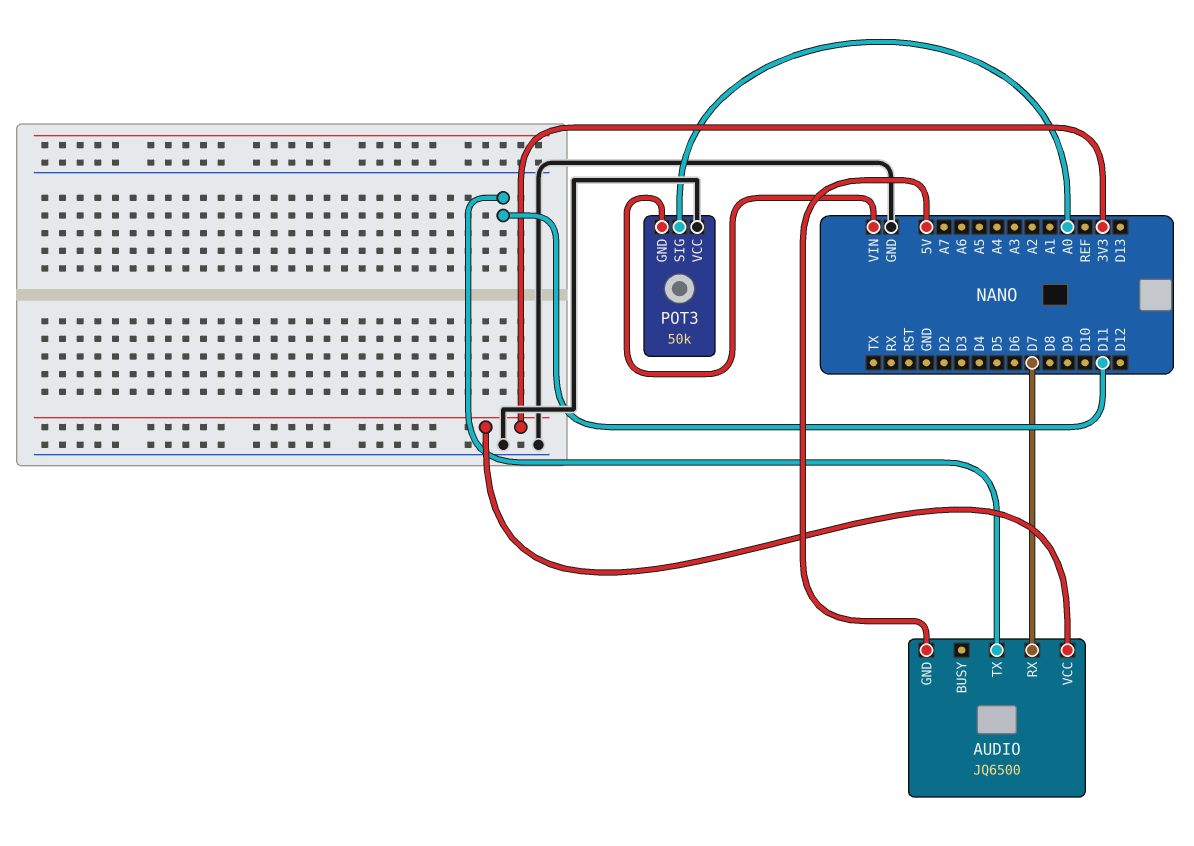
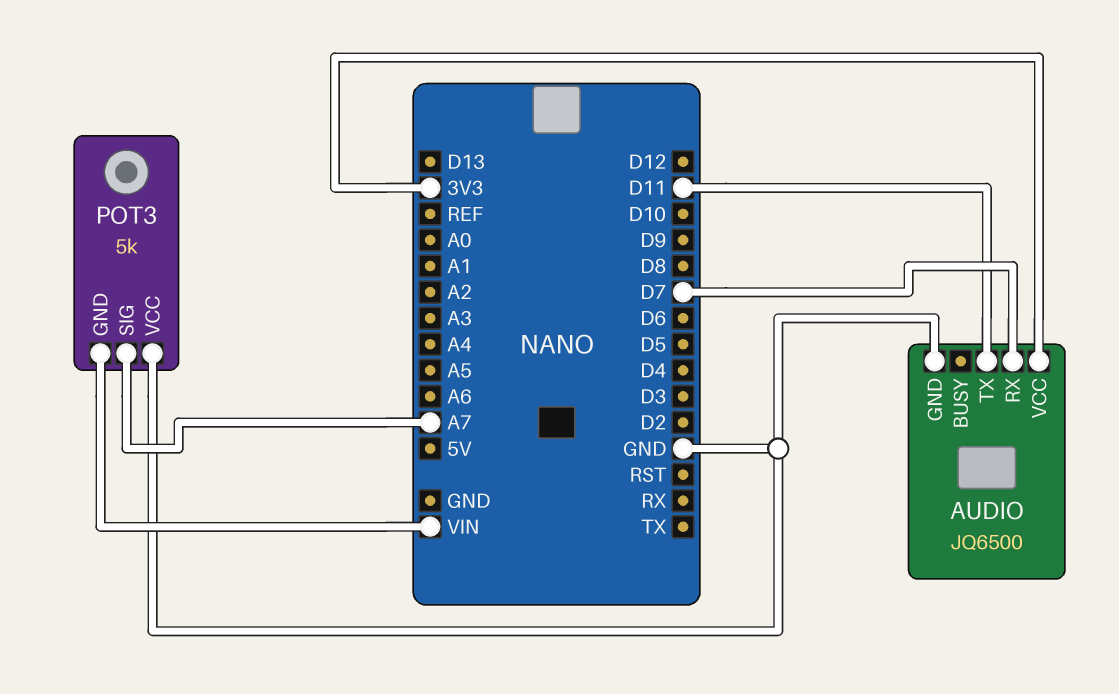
AUDIO pin GND: 5V -> GND
POT3: 50k -> 5k
POT3 pin SIG: A0 -> A7

